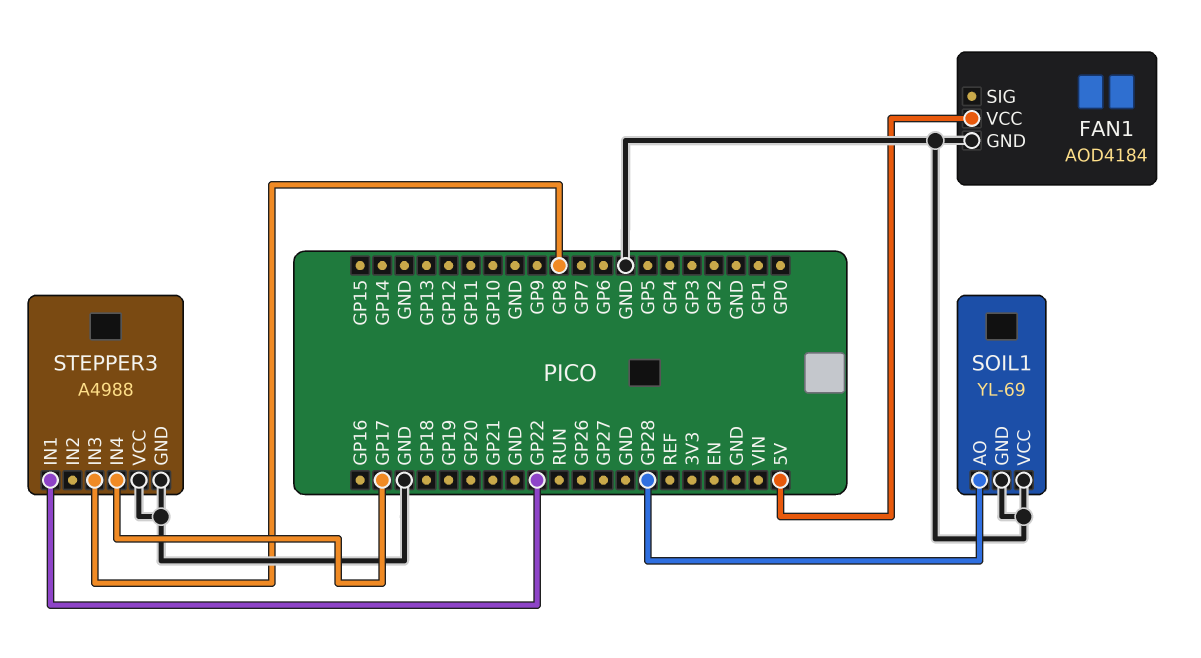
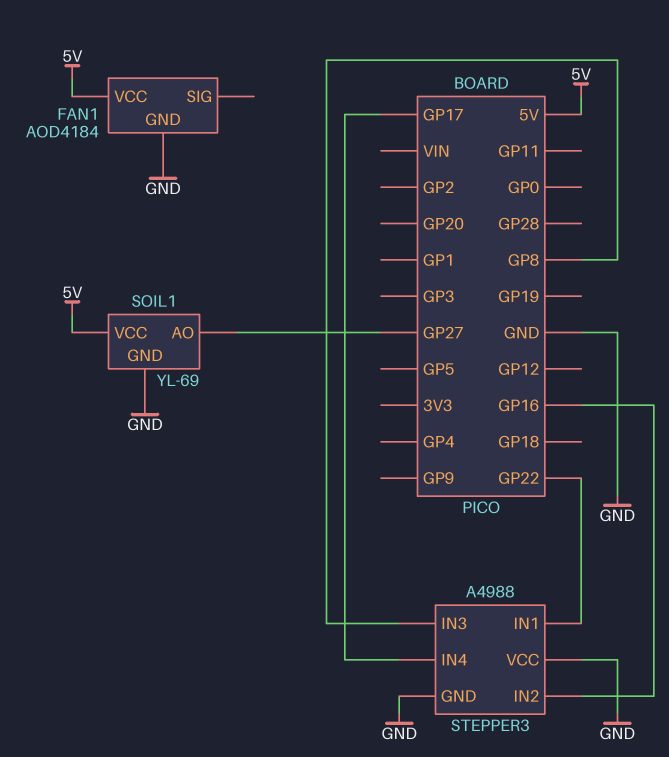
SOIL1 pin AO: GP28 -> GP27
SOIL1 pin VCC: GND -> 5V
STEPPER3 pin IN2: none -> GP16

